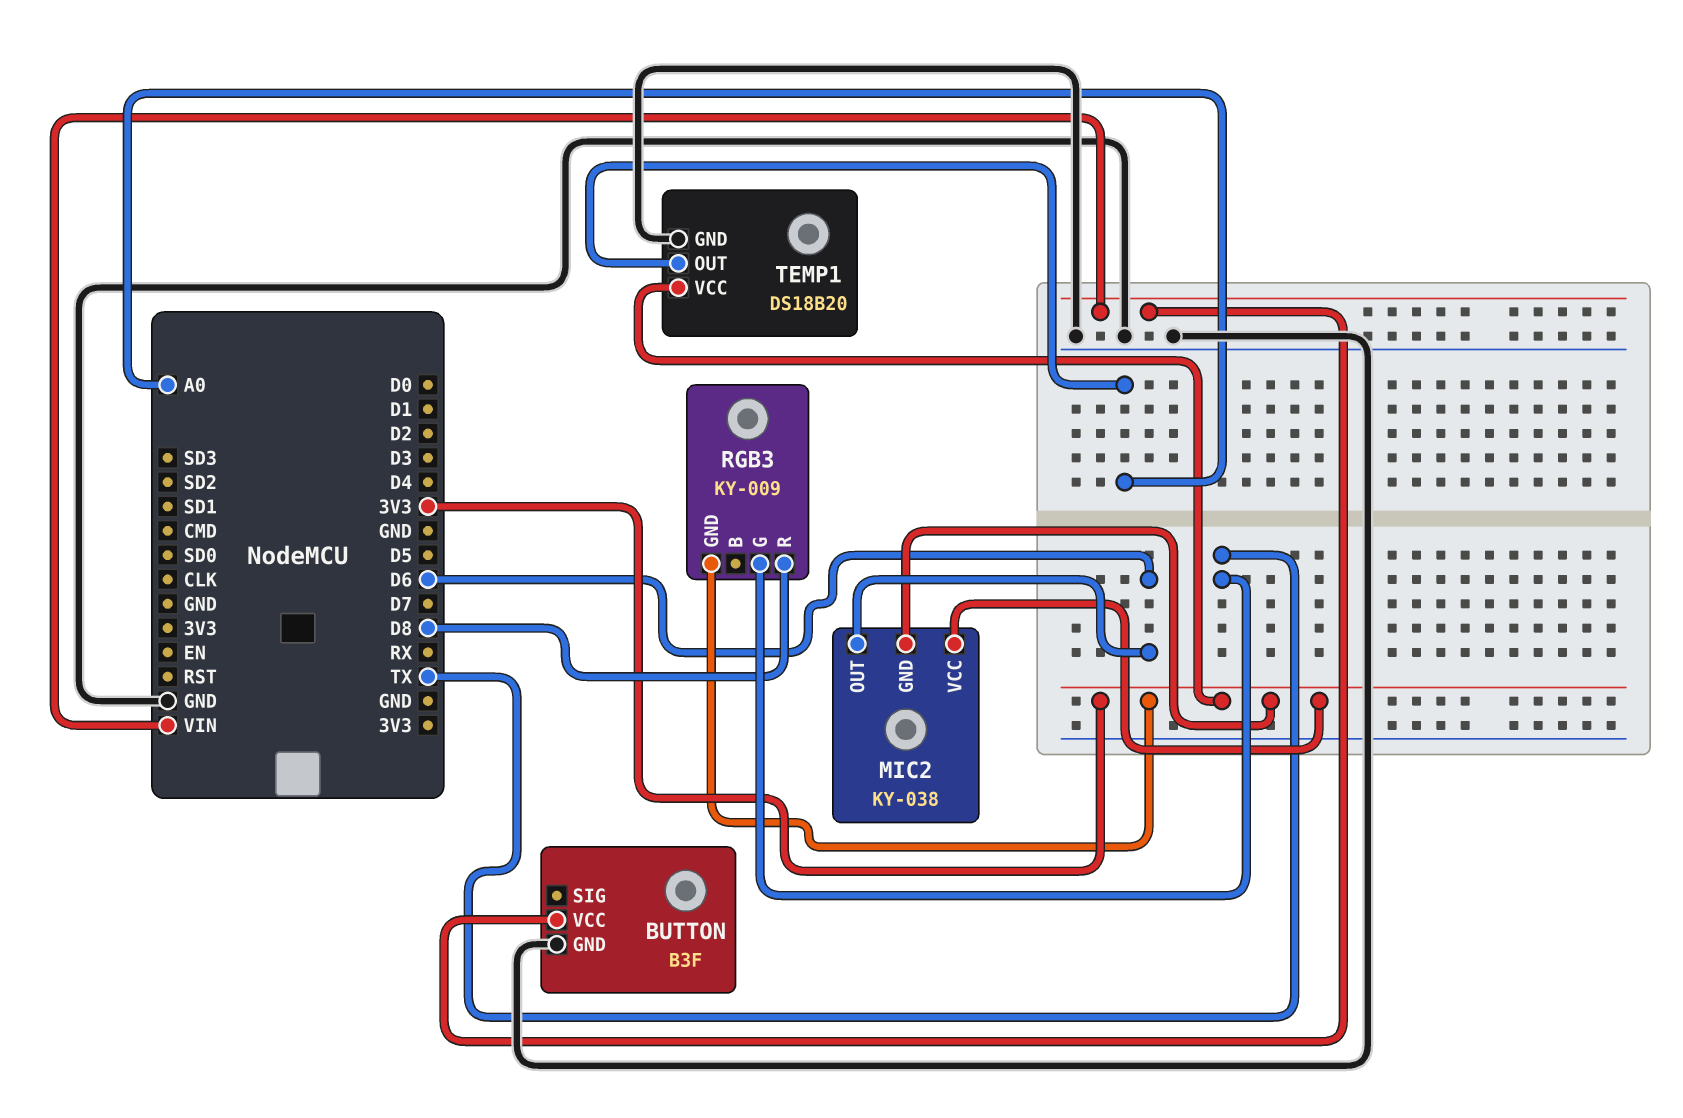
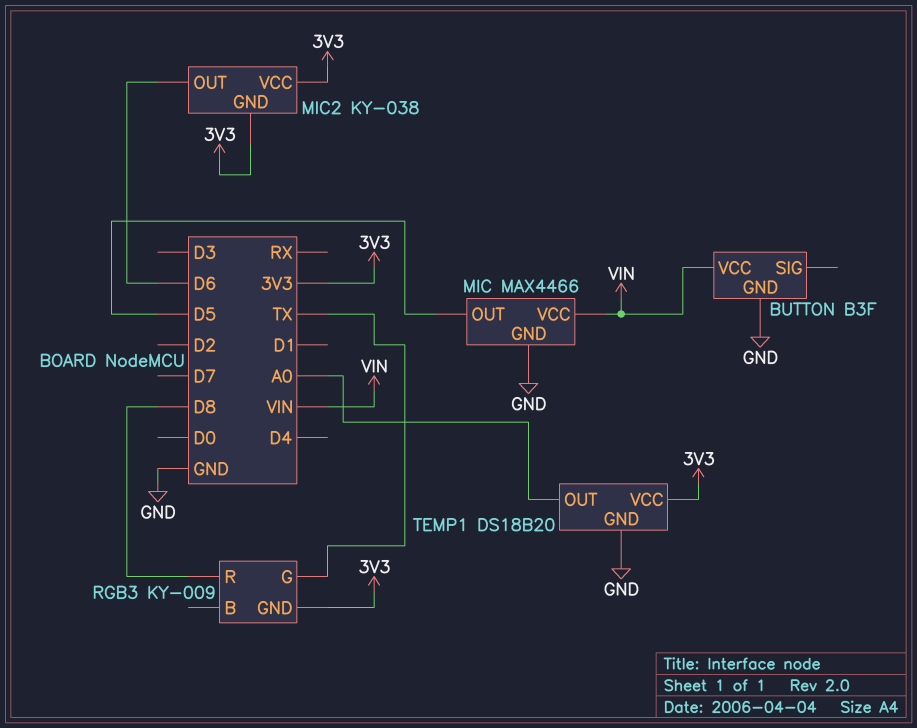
MIC: none -> MAX4466
MIC pin GND: none -> GND
MIC pin OUT: none -> D5
MIC pin VCC: none -> VIN

